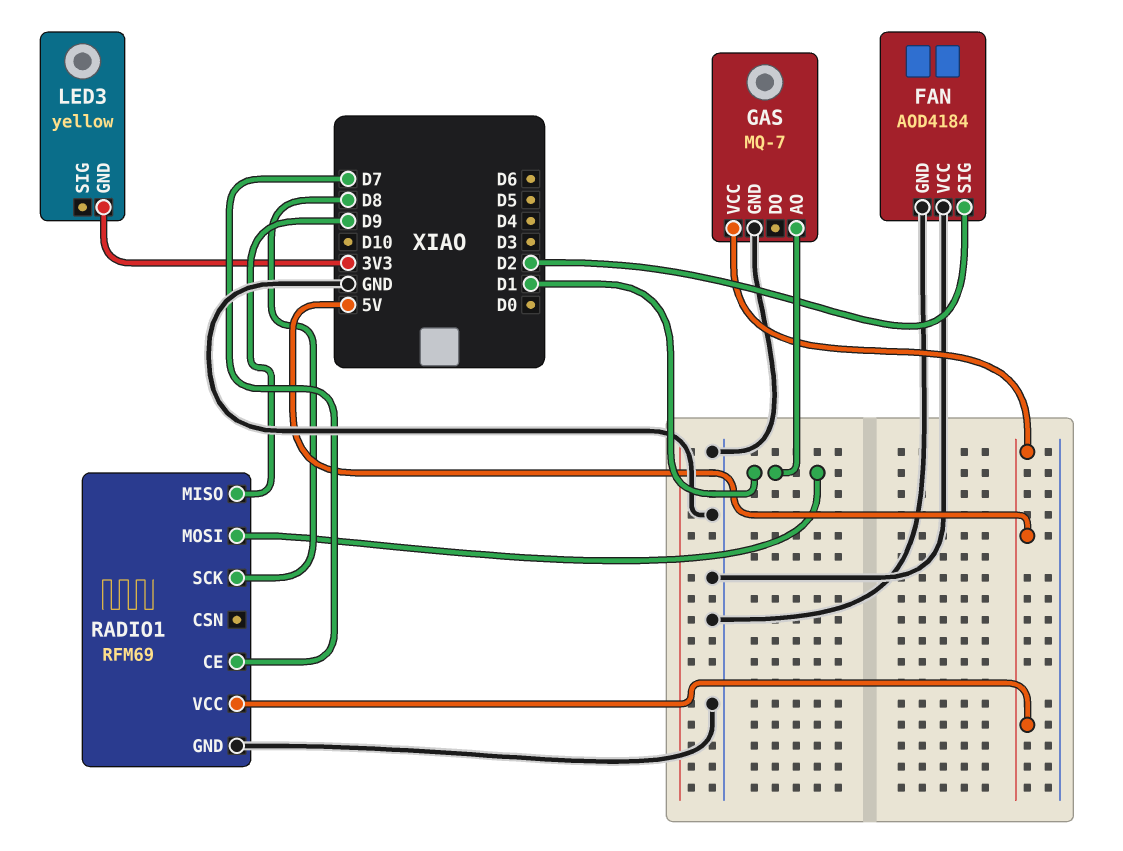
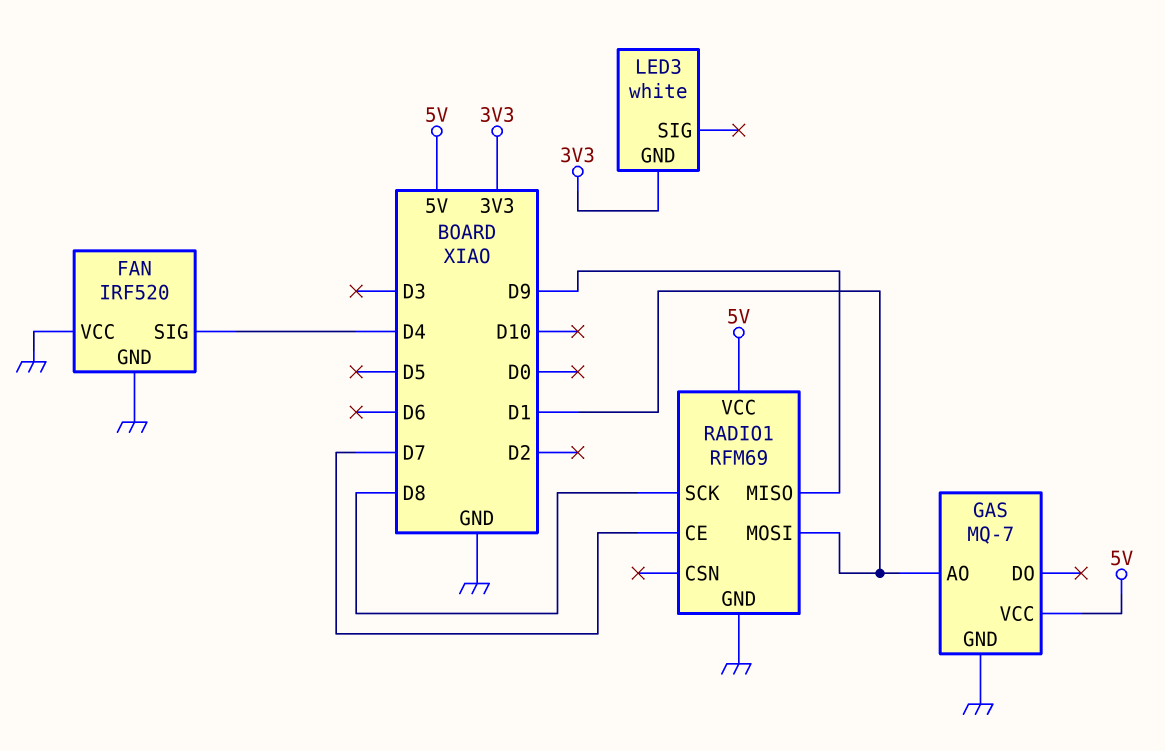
FAN: AOD4184 -> IRF520
FAN pin SIG: D2 -> D4
LED3: yellow -> white

